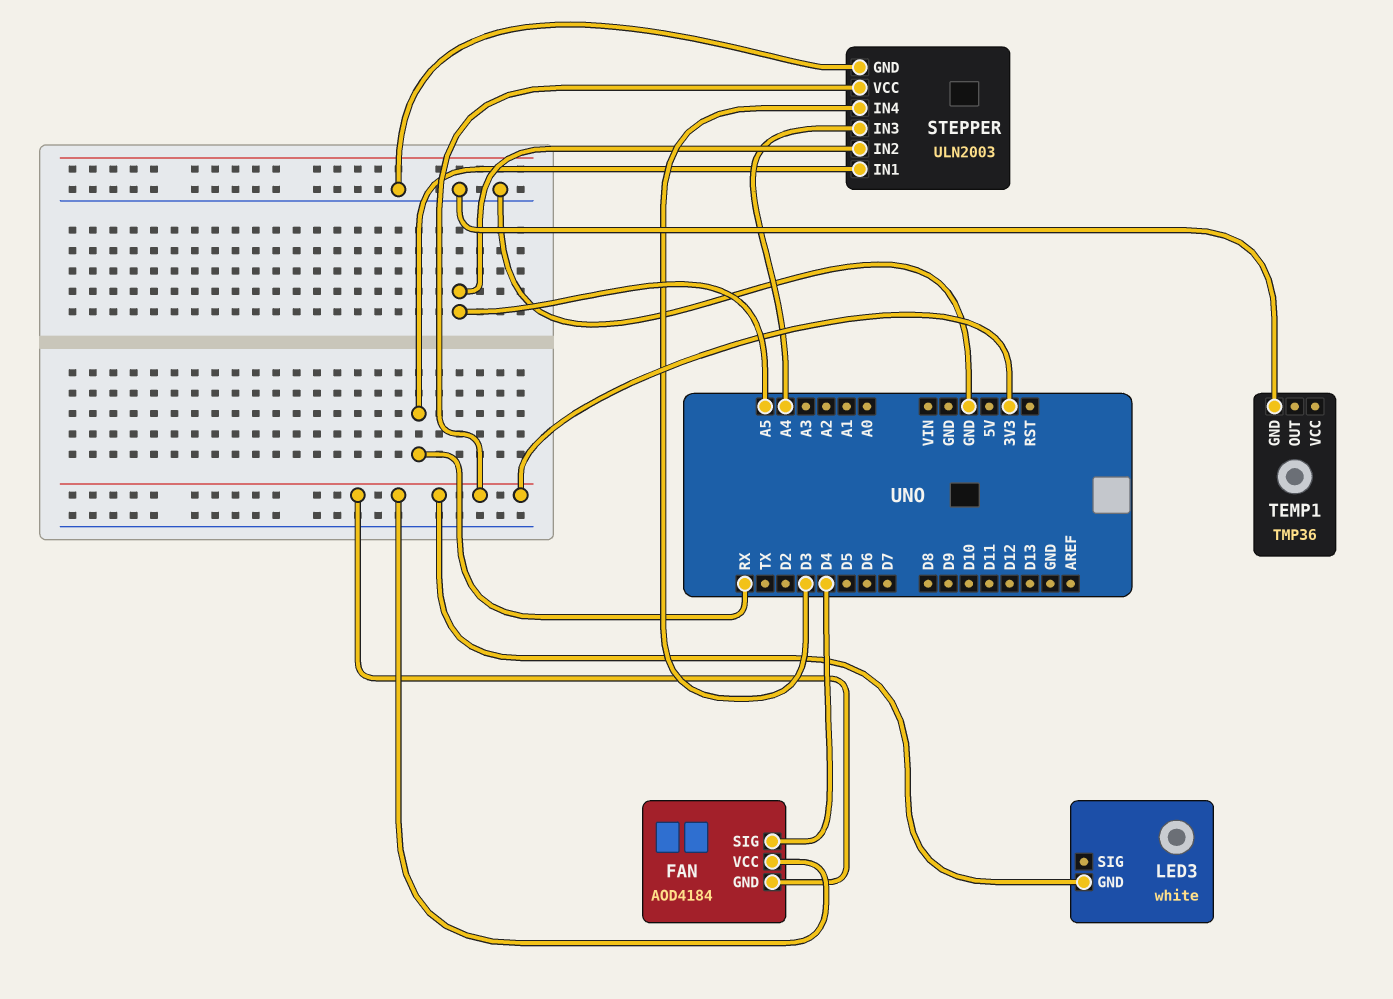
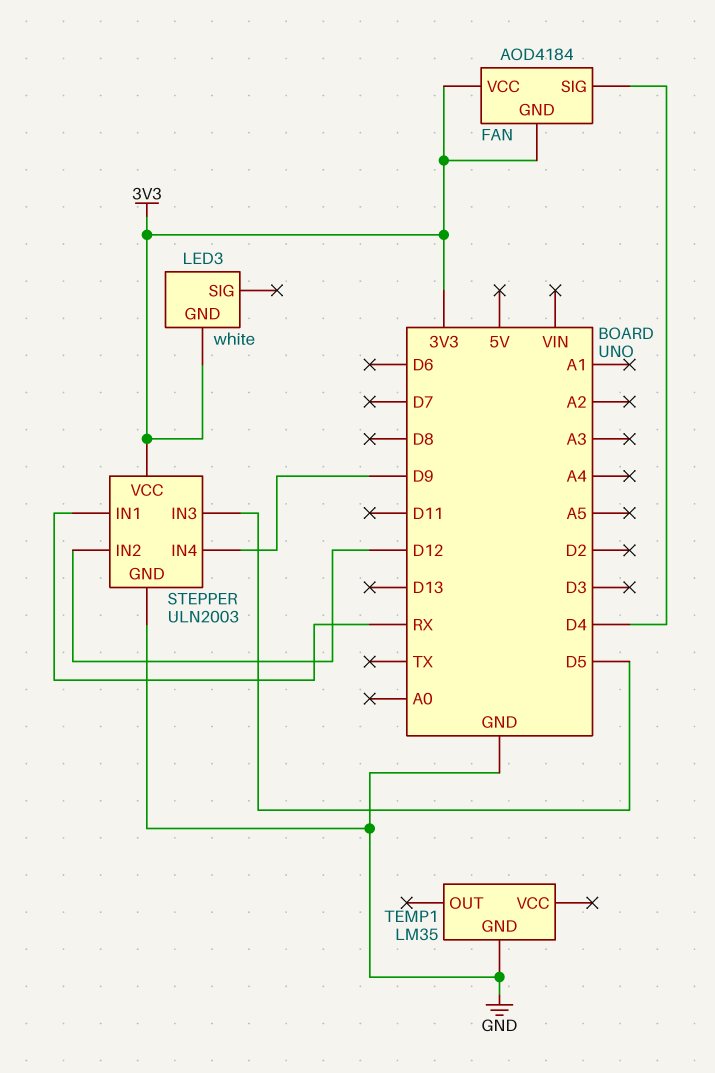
STEPPER pin IN2: A5 -> D12
STEPPER pin IN3: A4 -> D5
STEPPER pin IN4: D3 -> D9
TEMP1: TMP36 -> LM35

